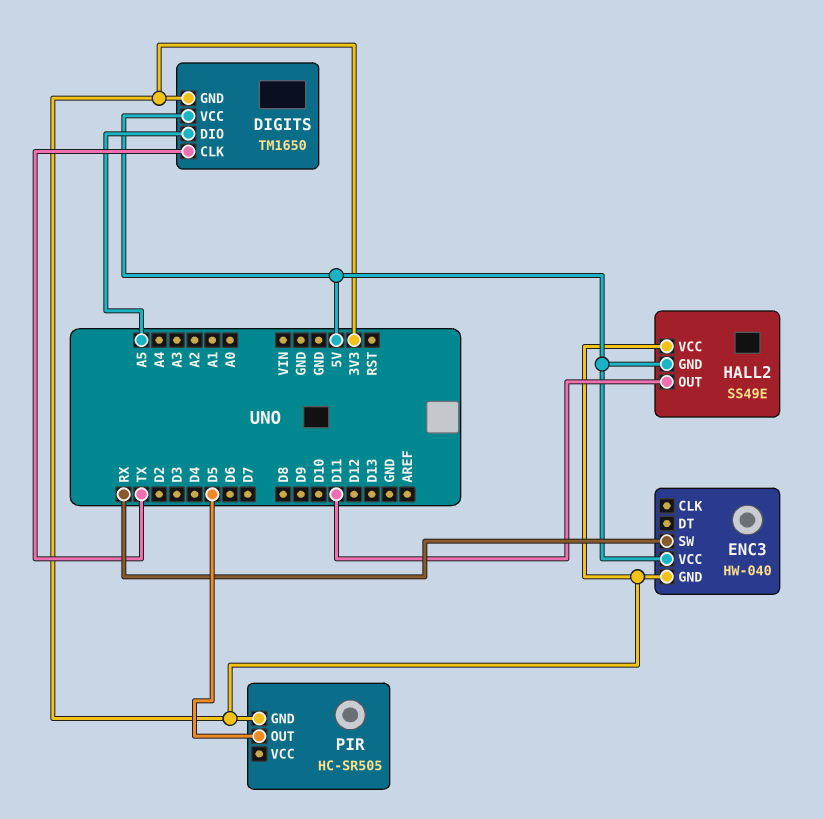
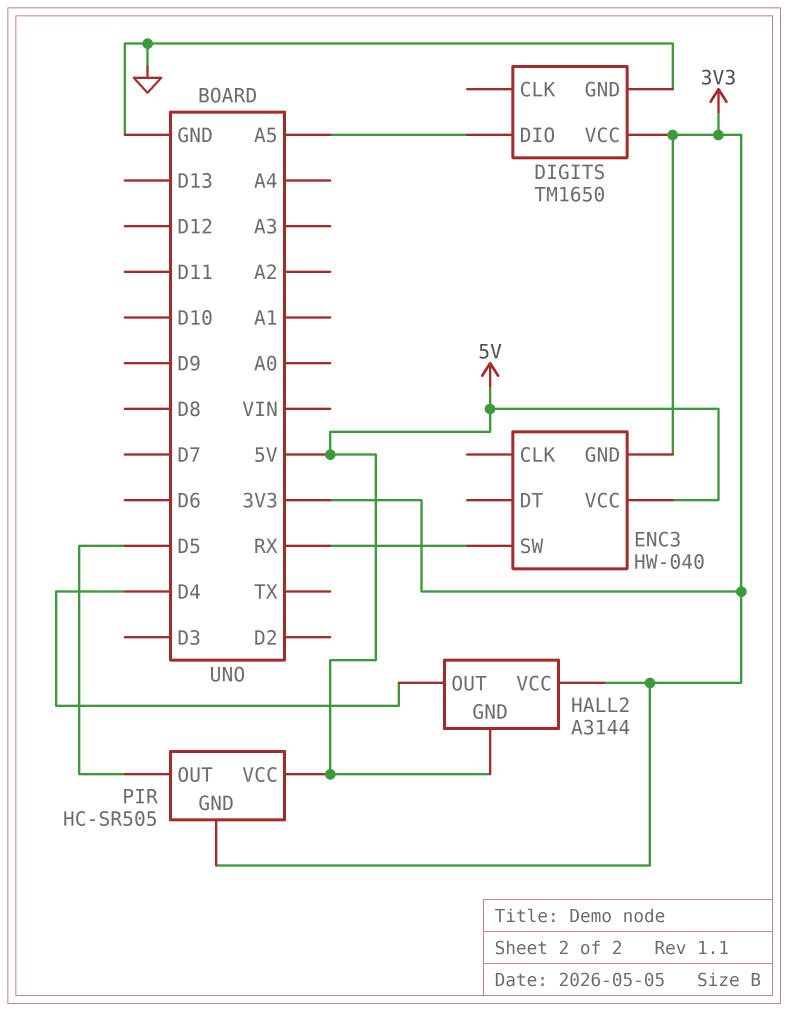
DIGITS pin CLK: TX -> none
DIGITS pin GND: 3V3 -> GND
DIGITS pin VCC: 5V -> 3V3
HALL2: SS49E -> A3144
HALL2 pin OUT: D11 -> D4
PIR pin VCC: none -> 5V

